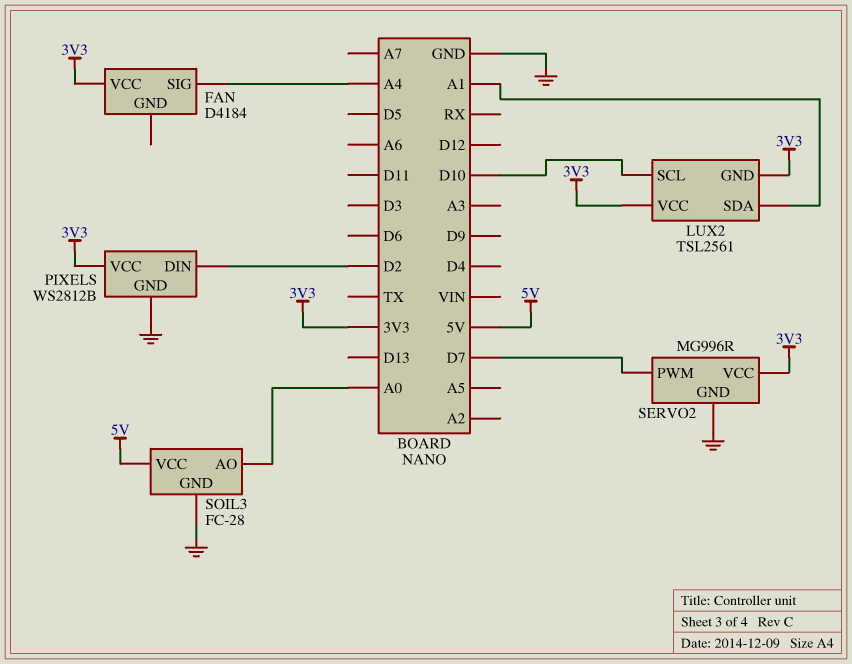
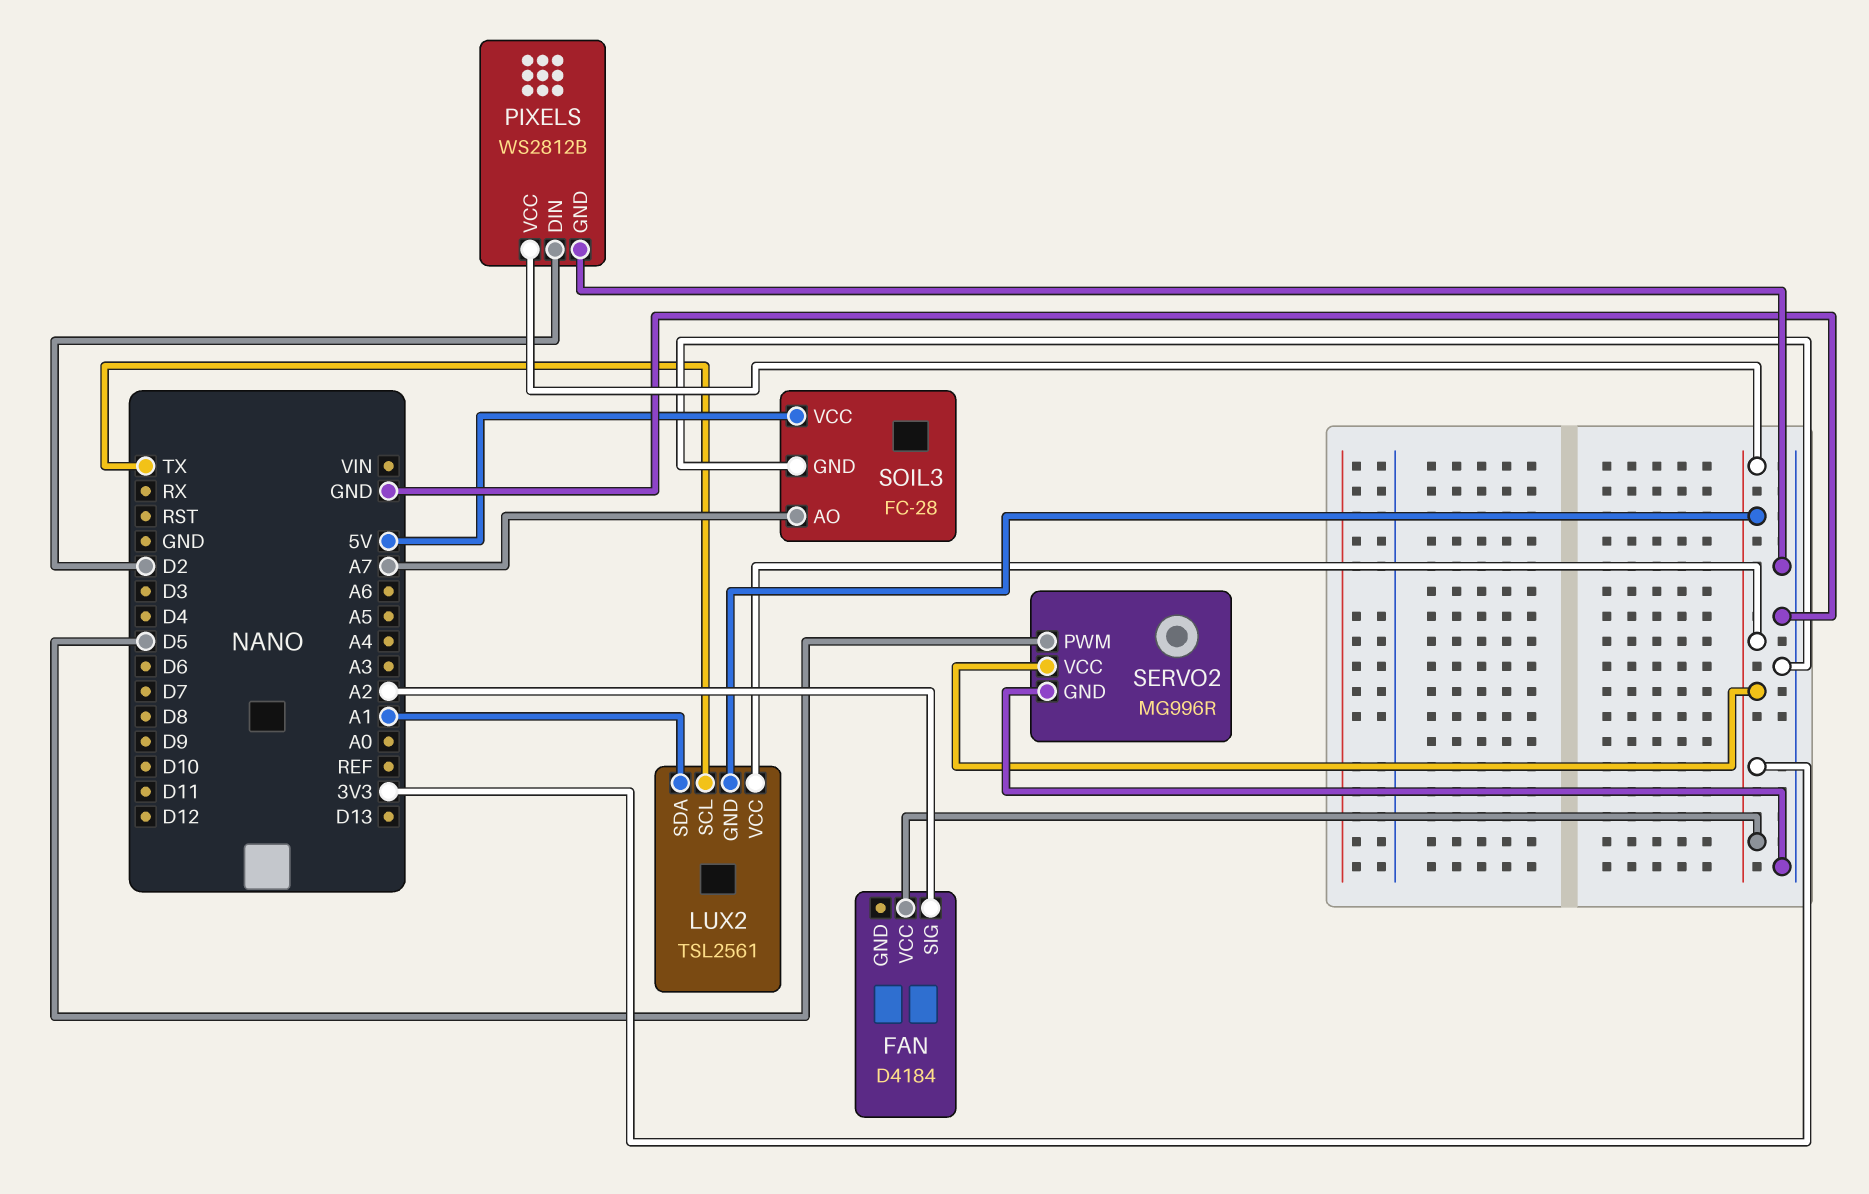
FAN pin SIG: A4 -> A2
LUX2 pin SCL: D10 -> TX
SERVO2 pin PWM: D7 -> D5
SOIL3 pin AO: A0 -> A7

